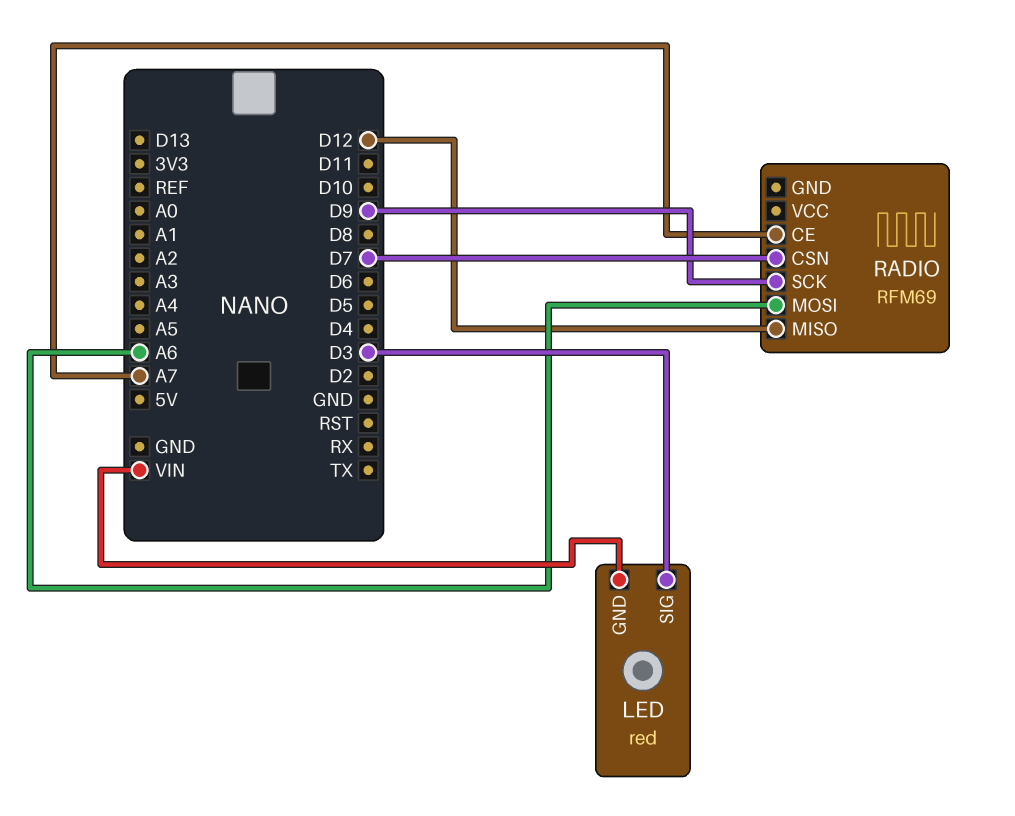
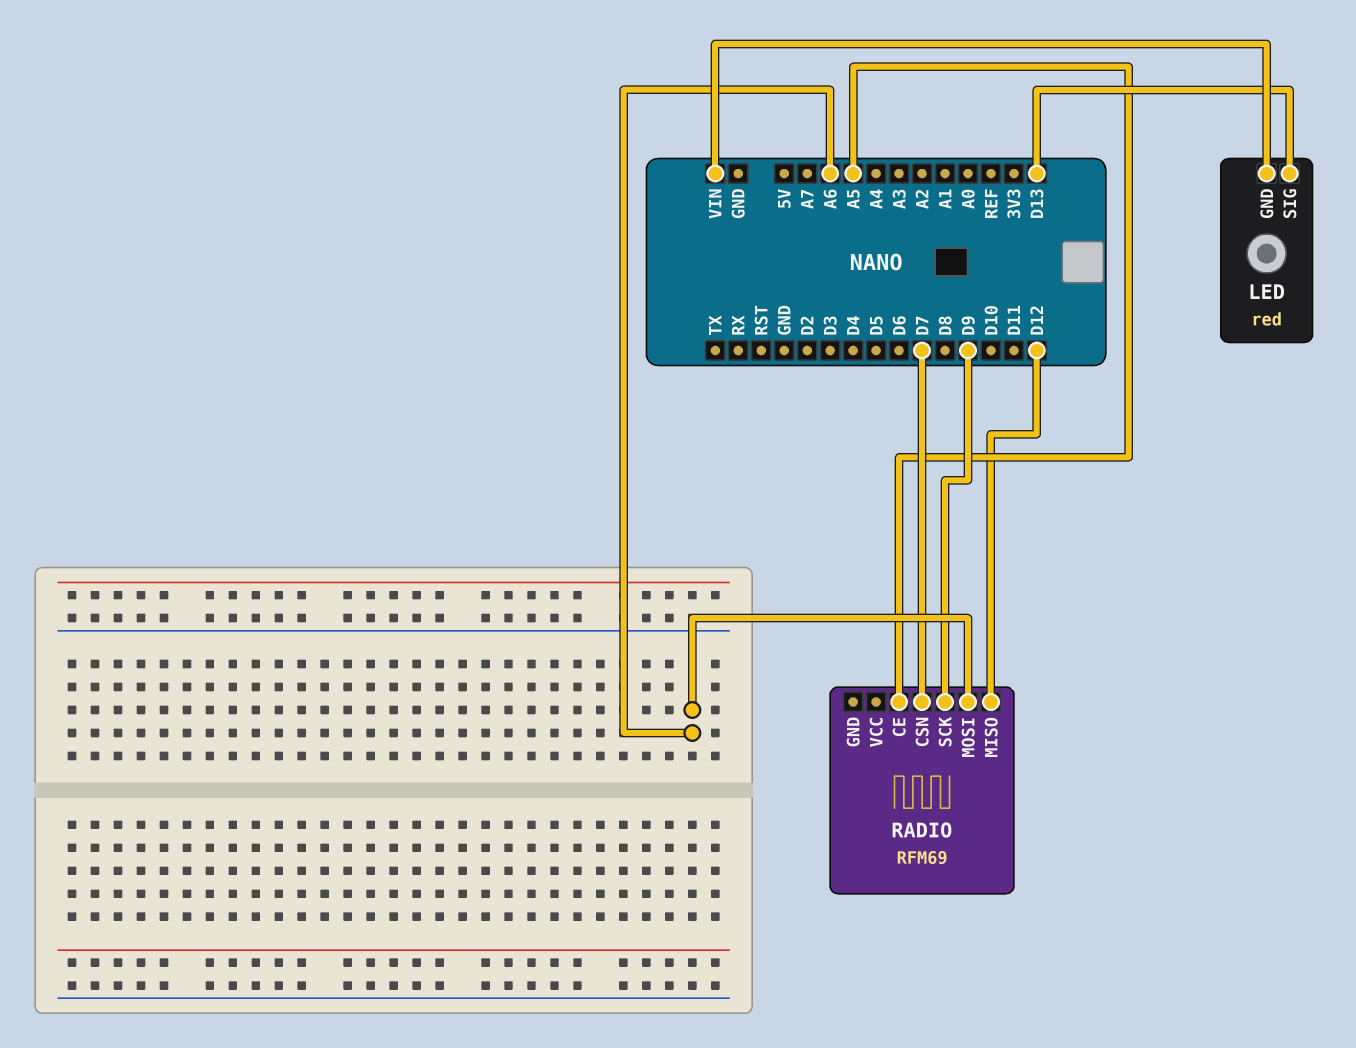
LED pin SIG: D3 -> D13
RADIO pin CE: A7 -> A5

